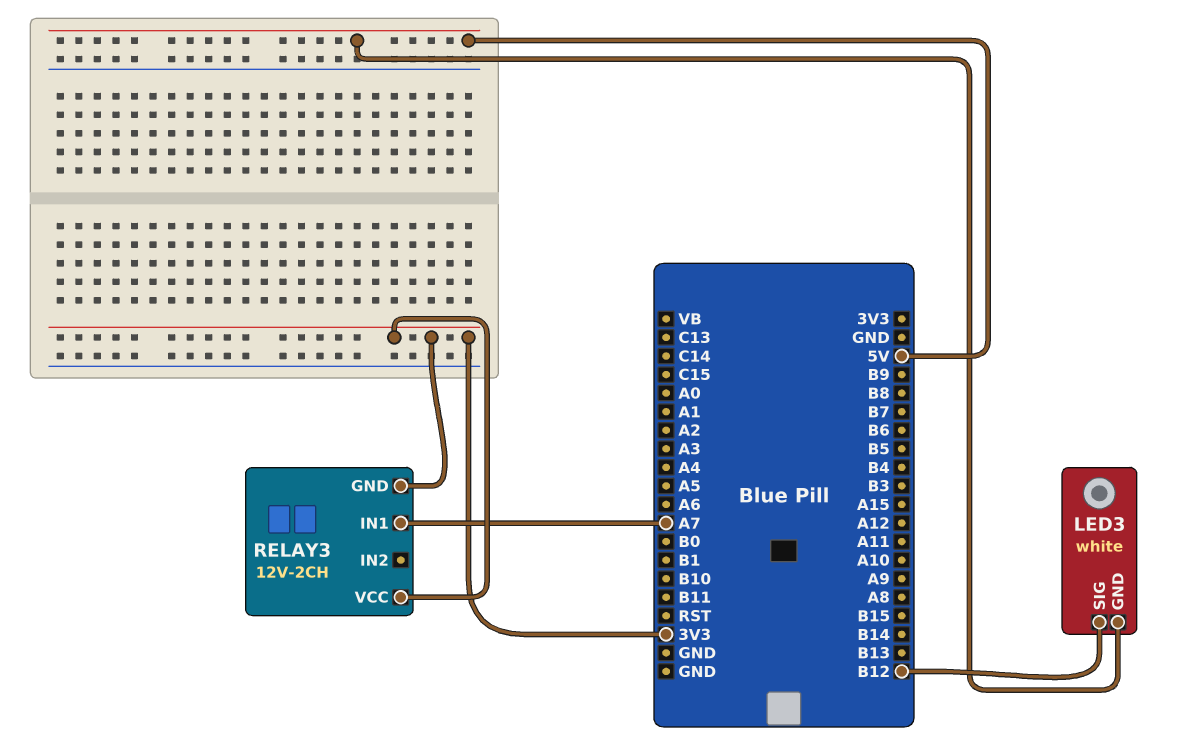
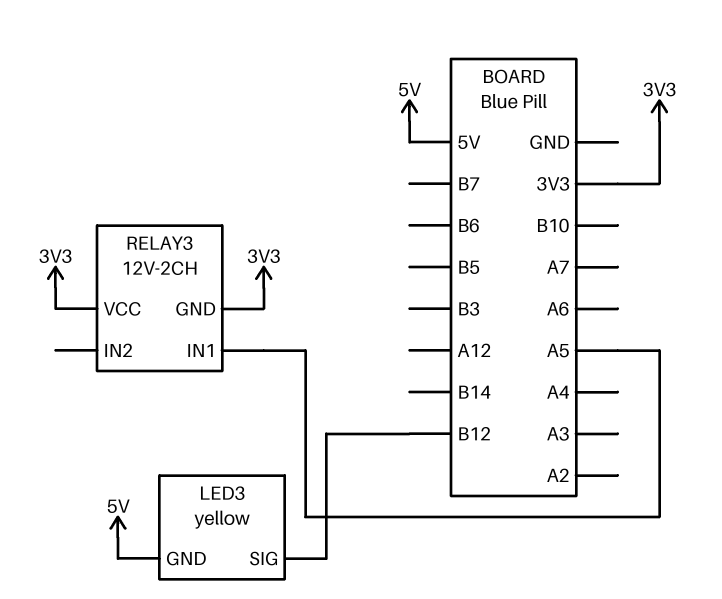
LED3: white -> yellow
RELAY3 pin IN1: A7 -> A5

